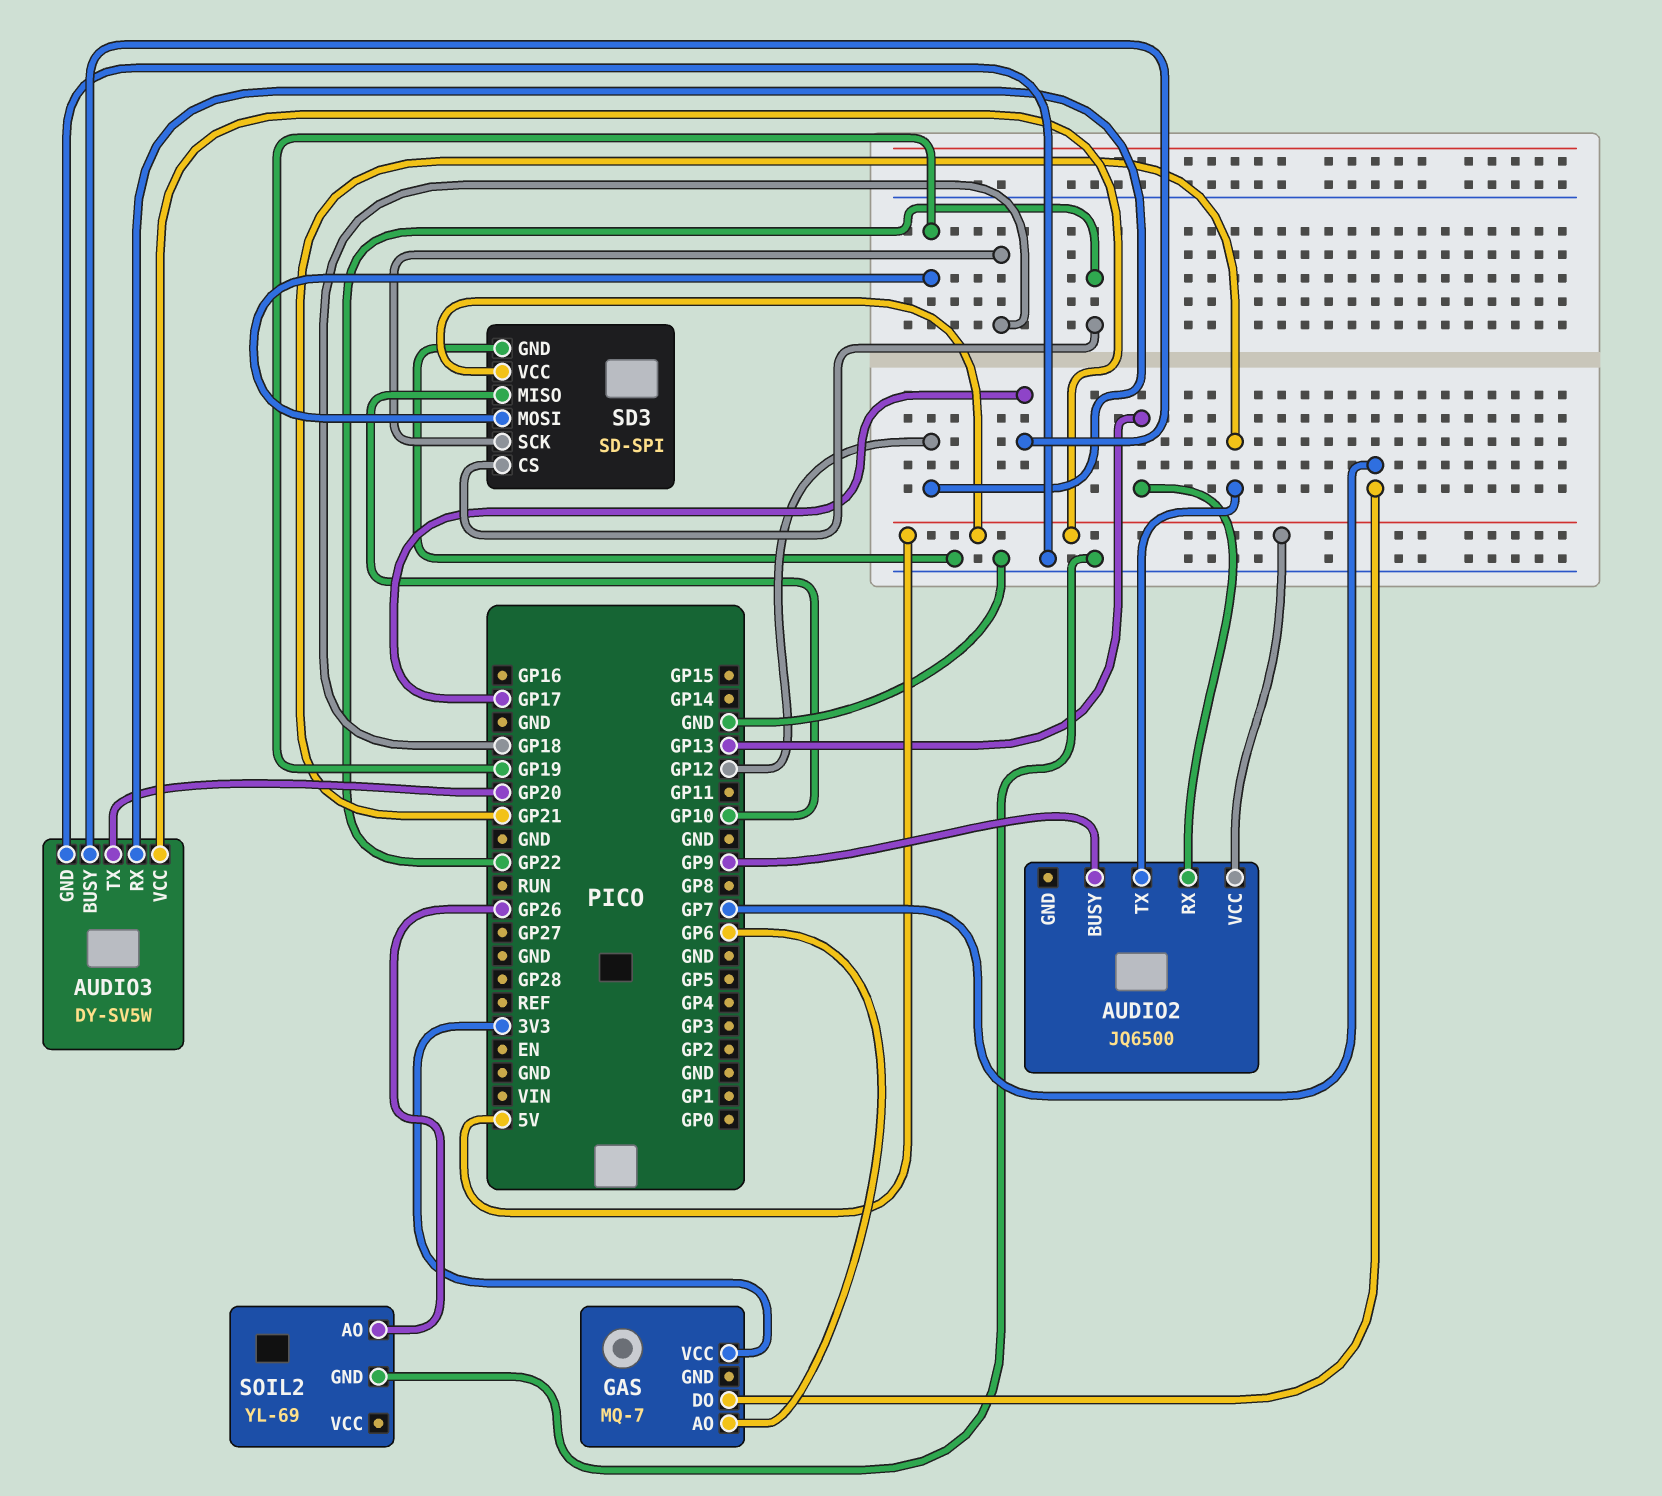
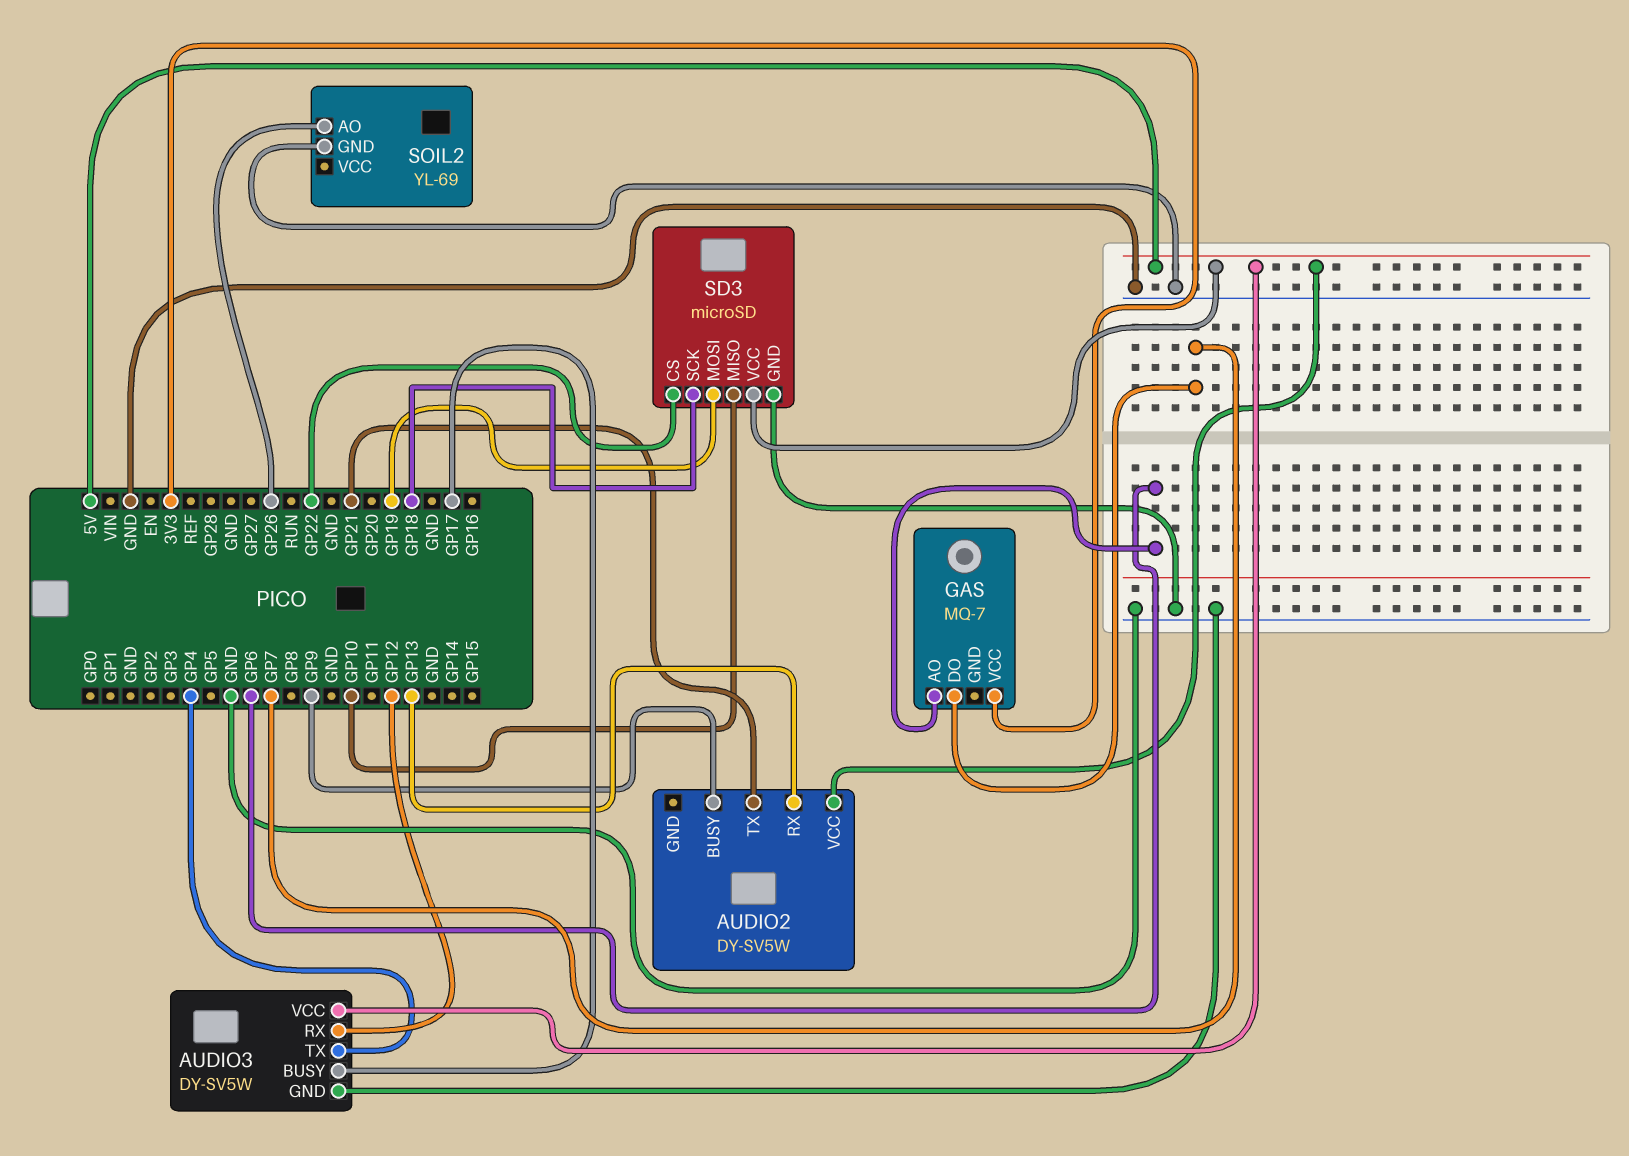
AUDIO2: JQ6500 -> DY-SV5W
AUDIO3 pin TX: GP20 -> GP4
SD3: SD-SPI -> microSD

